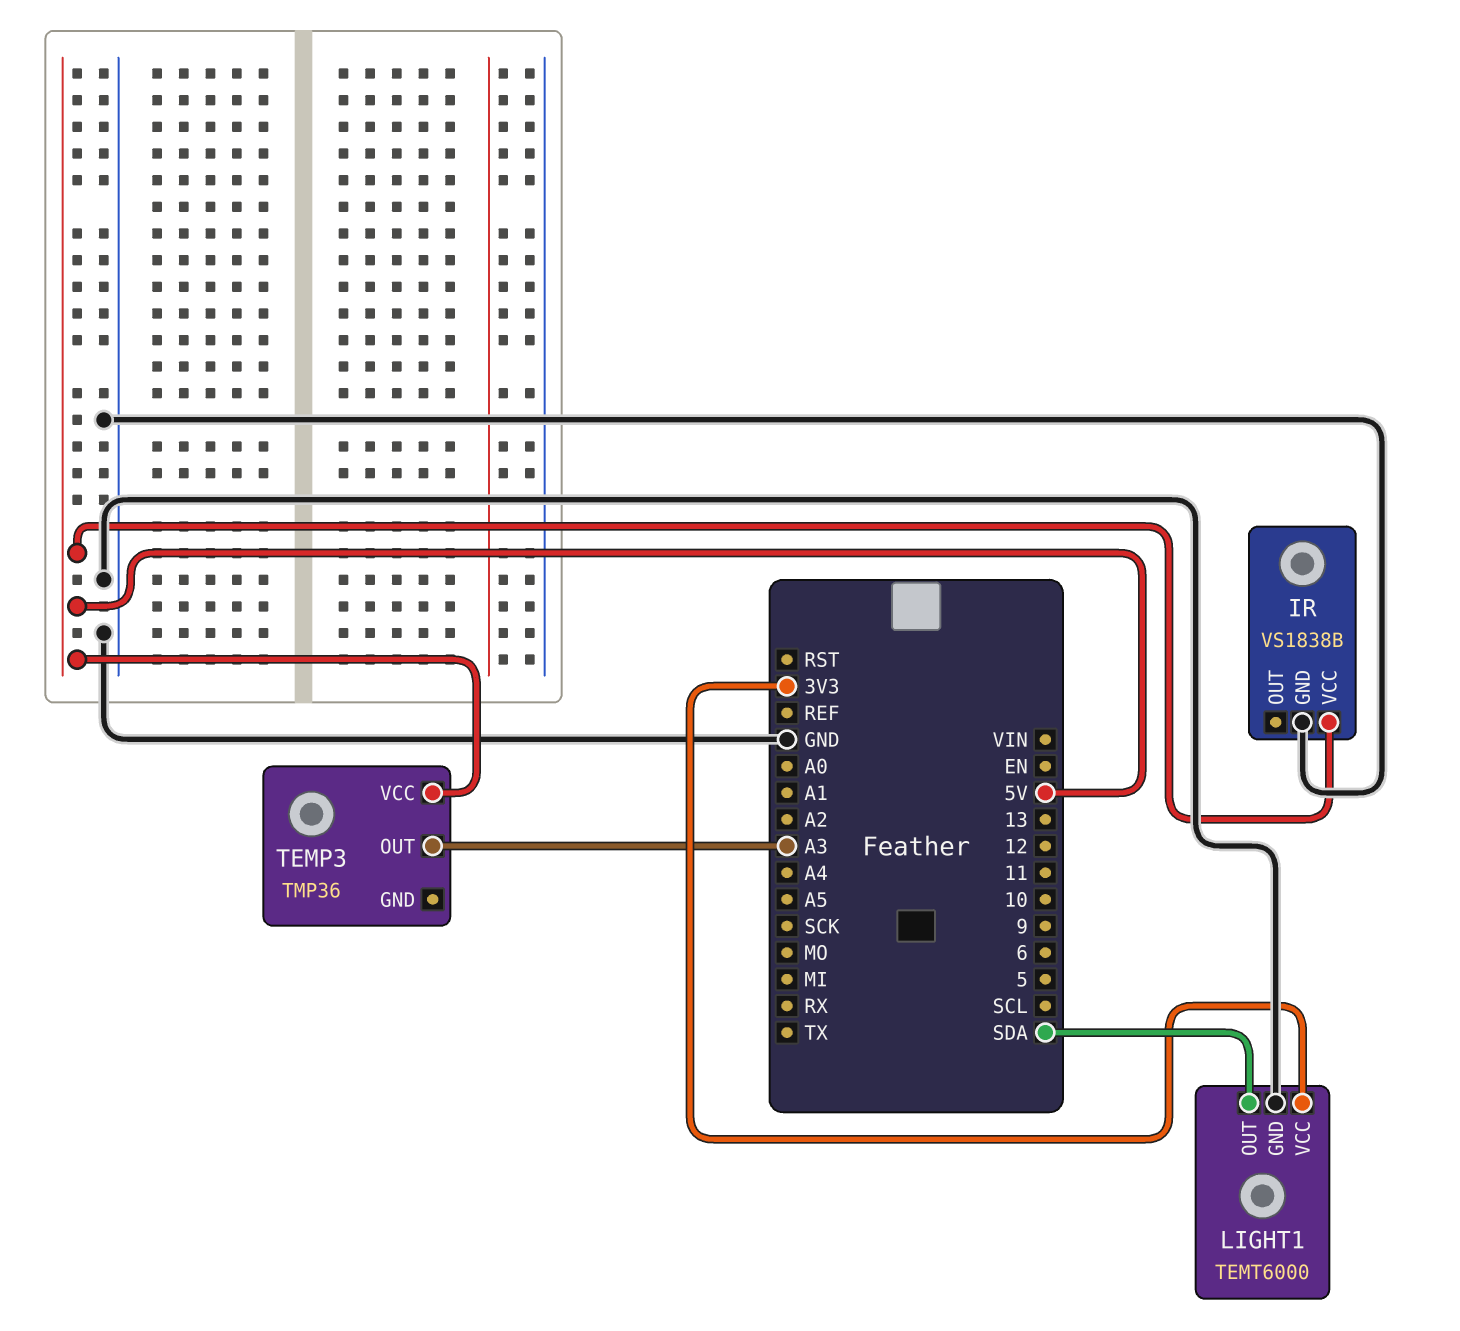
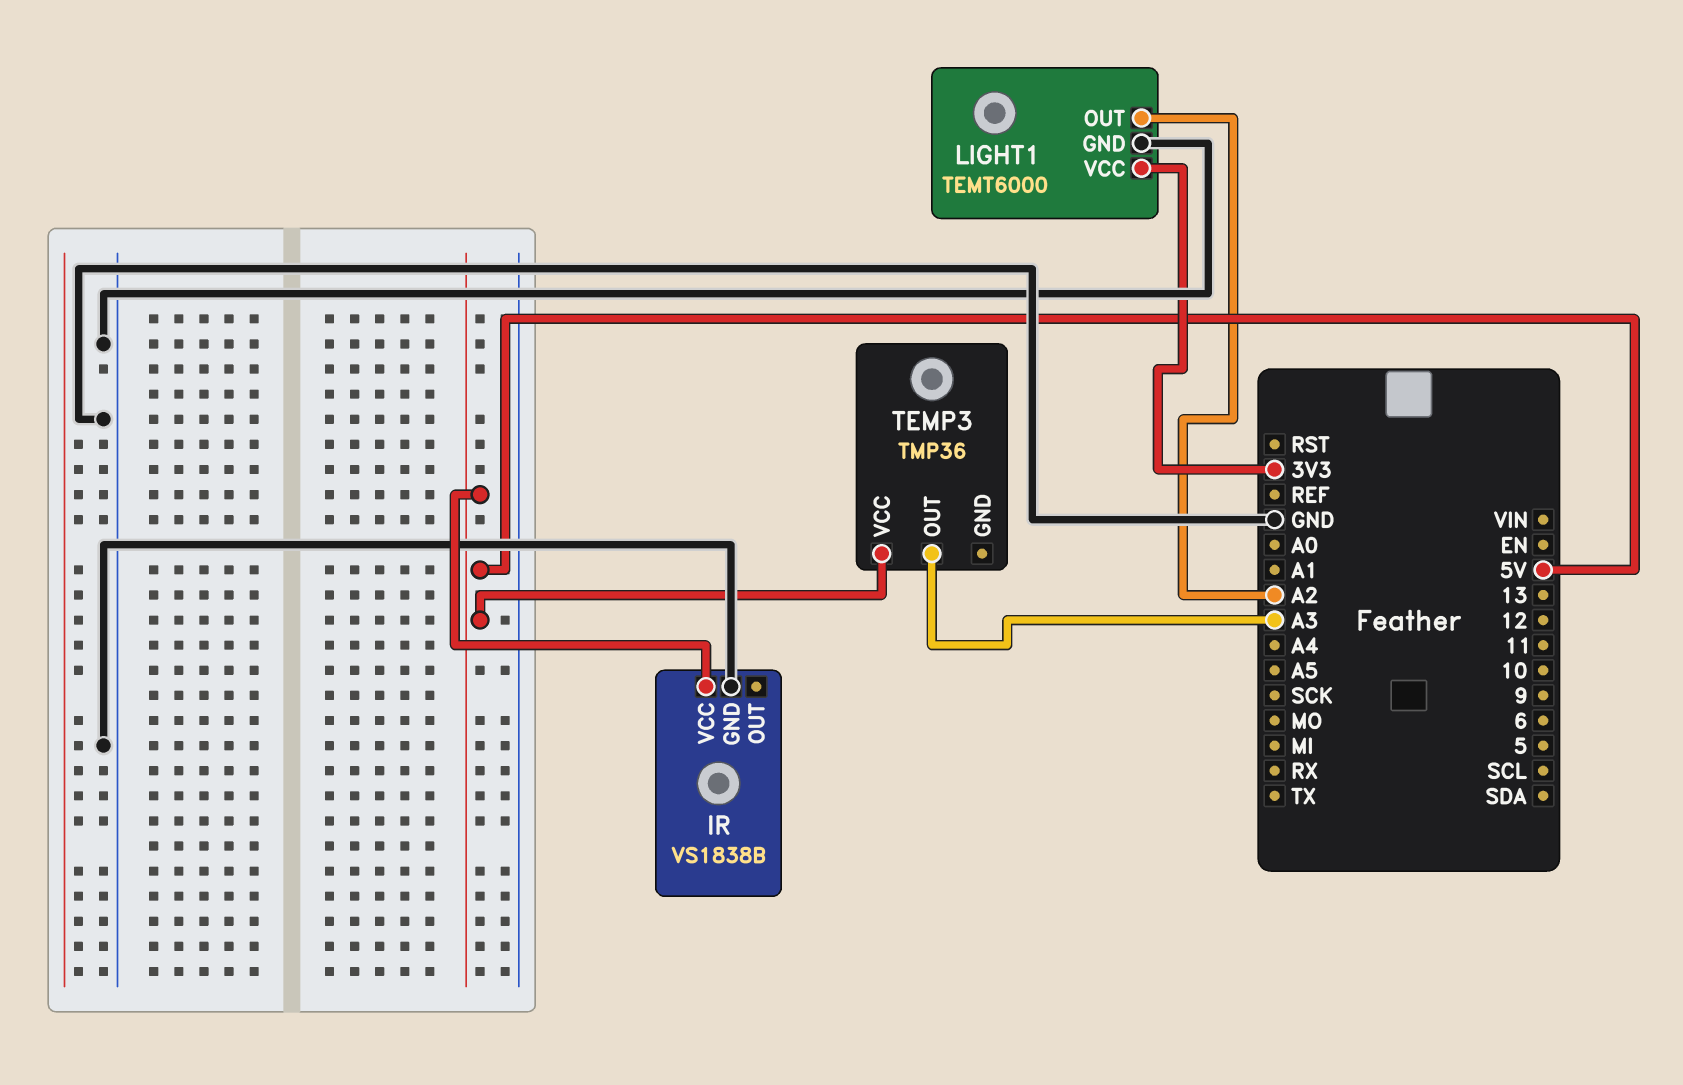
LIGHT1 pin OUT: SDA -> A2

